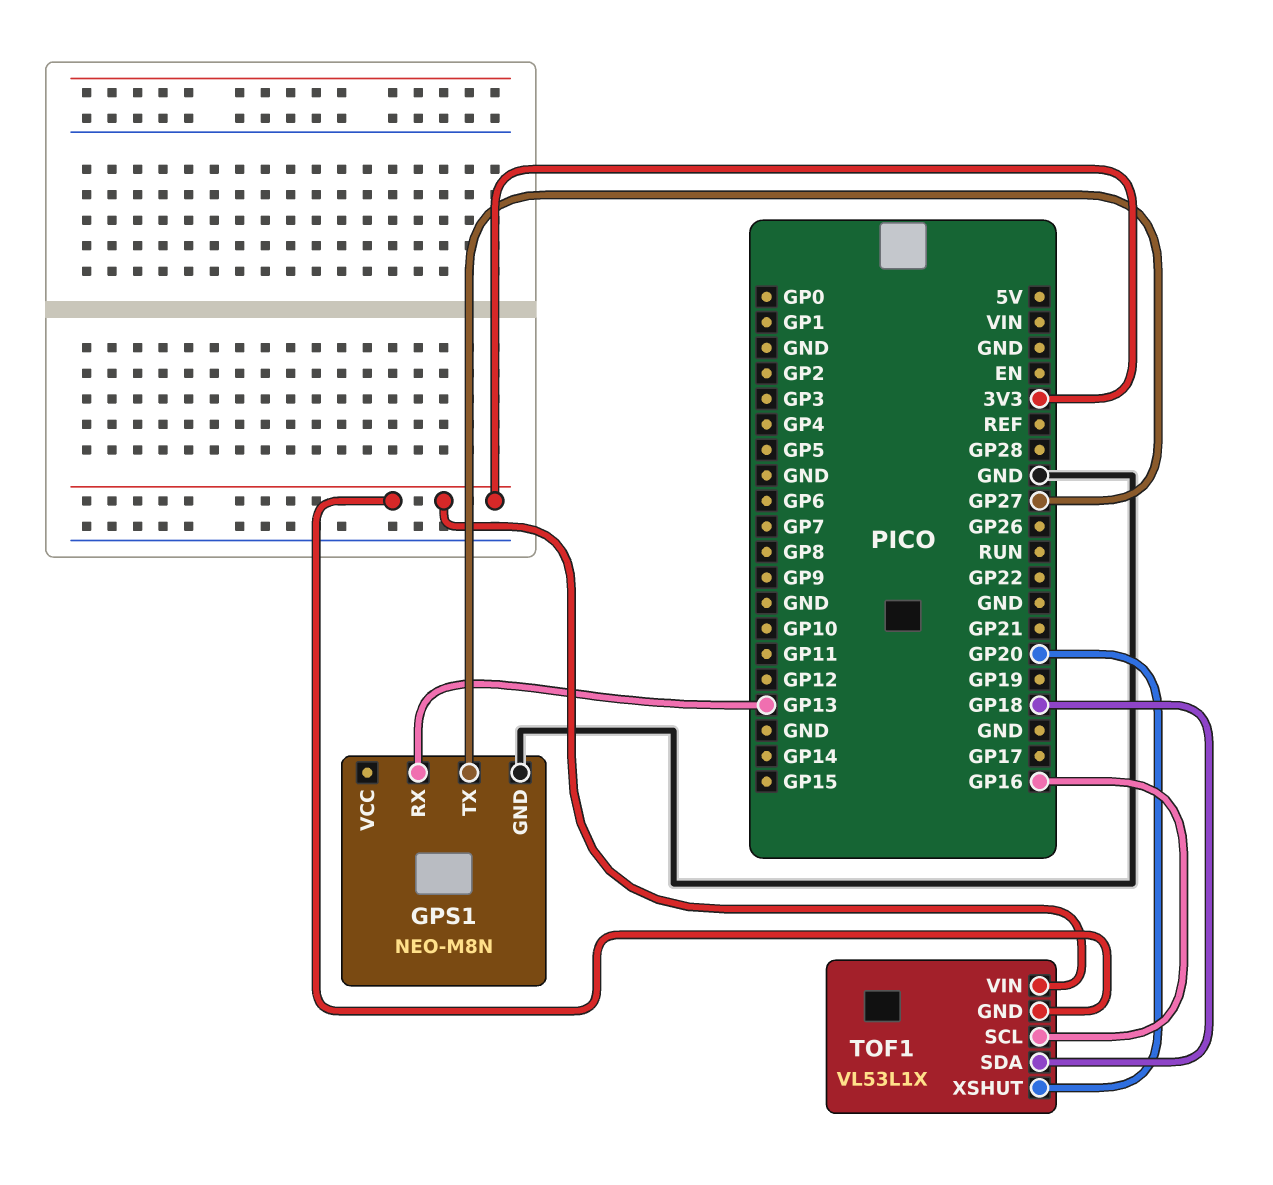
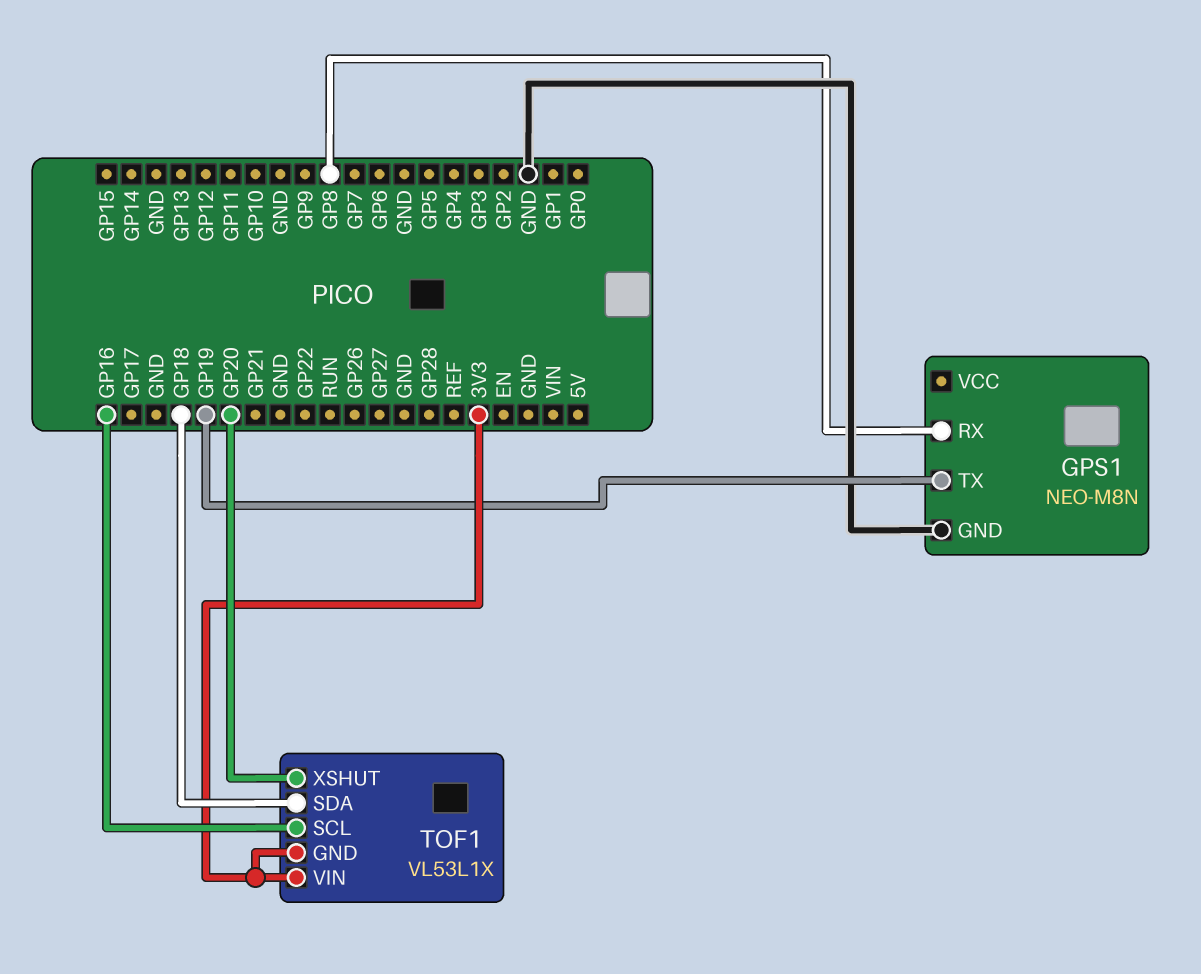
GPS1 pin RX: GP13 -> GP8
GPS1 pin TX: GP27 -> GP19

